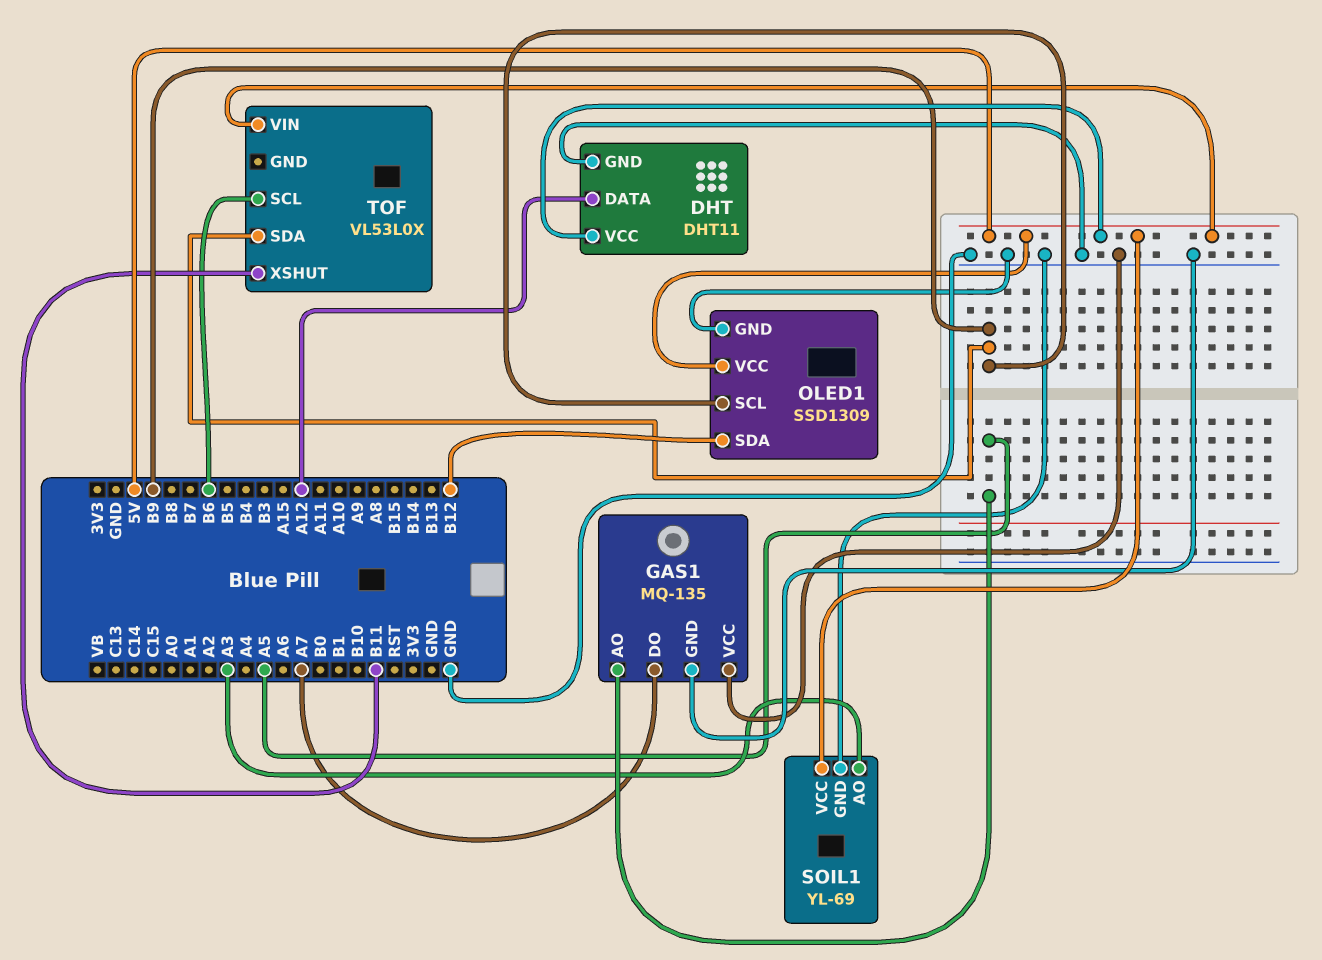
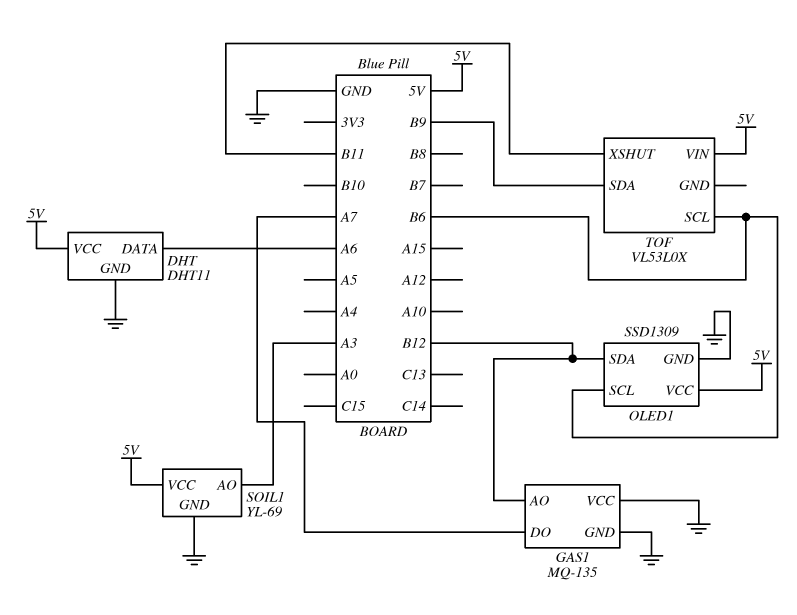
DHT pin DATA: A12 -> A6
GAS1 pin AO: A5 -> B12
OLED1 pin SCL: B9 -> B6

